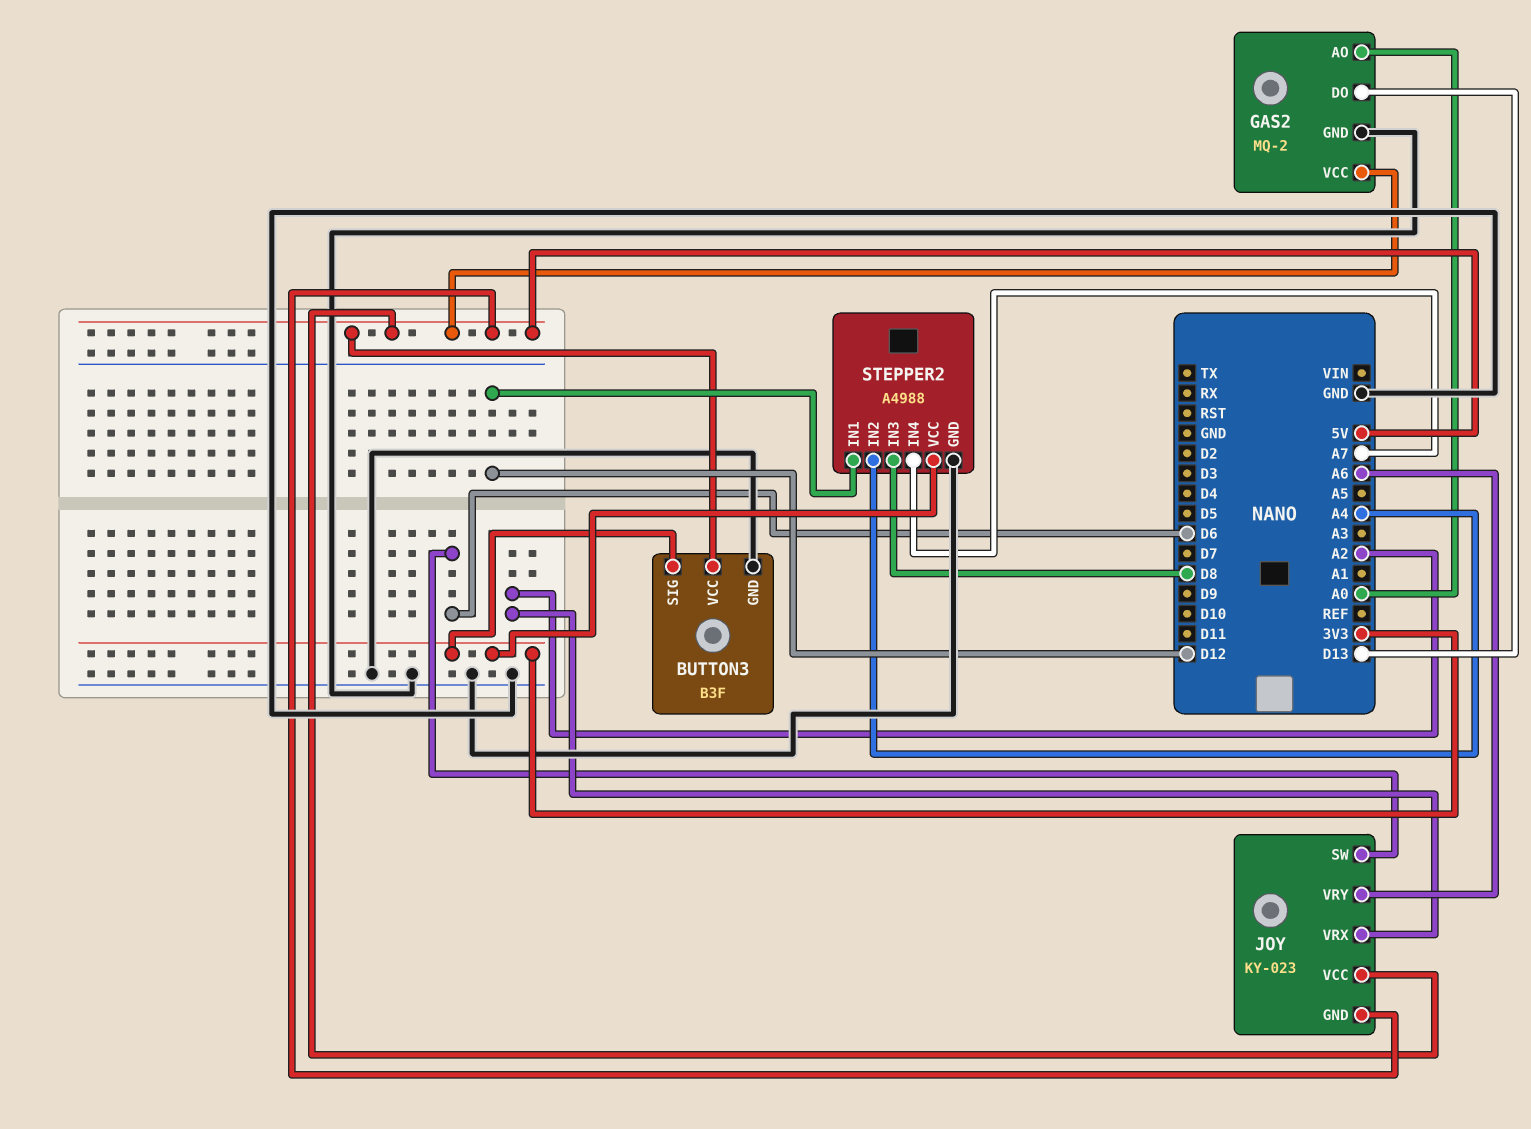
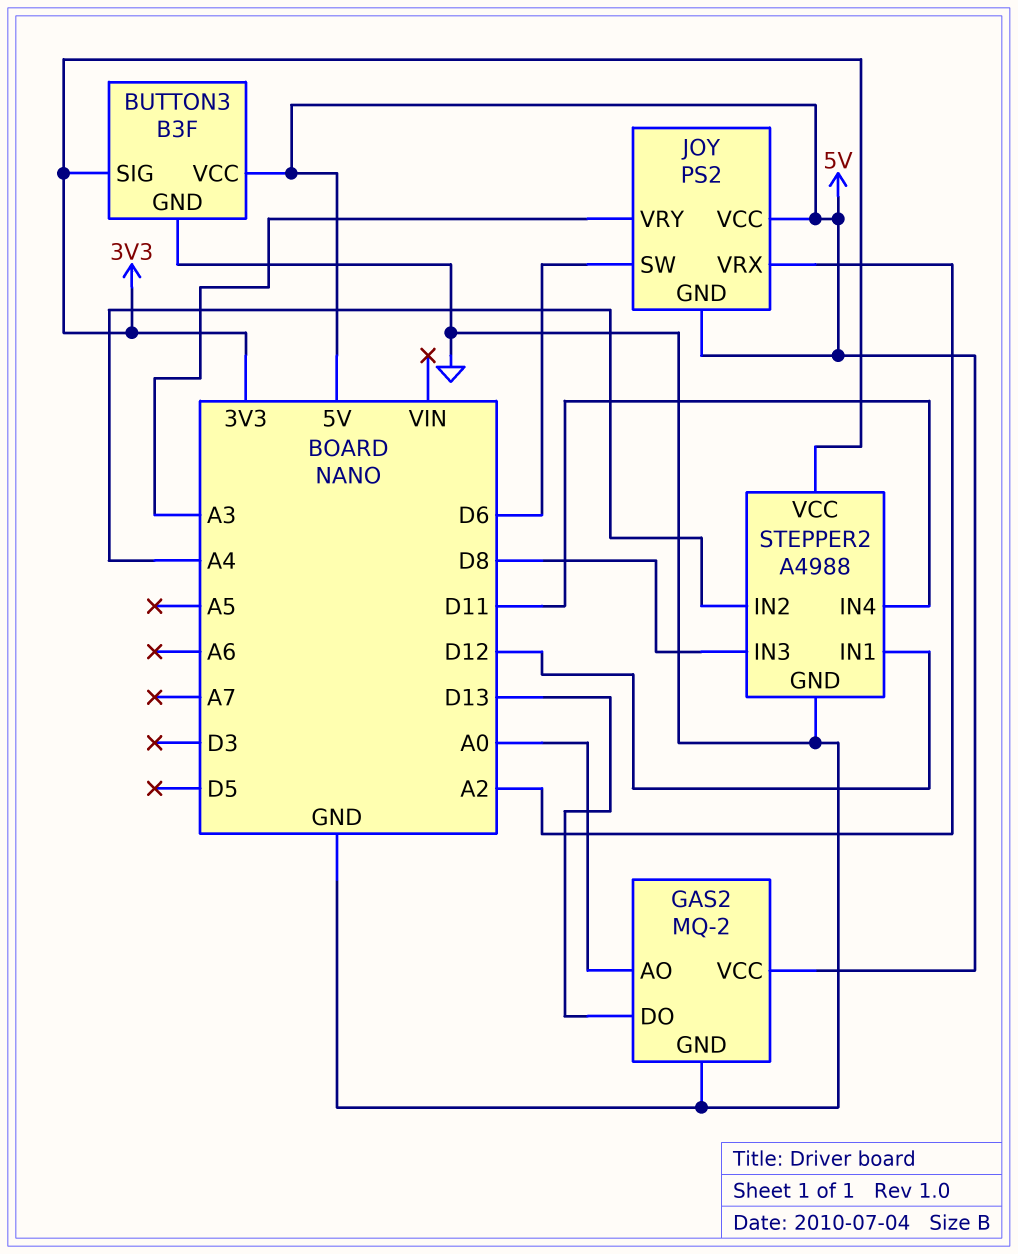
JOY: KY-023 -> PS2
JOY pin VRY: A6 -> A3
STEPPER2 pin IN4: A7 -> D11

